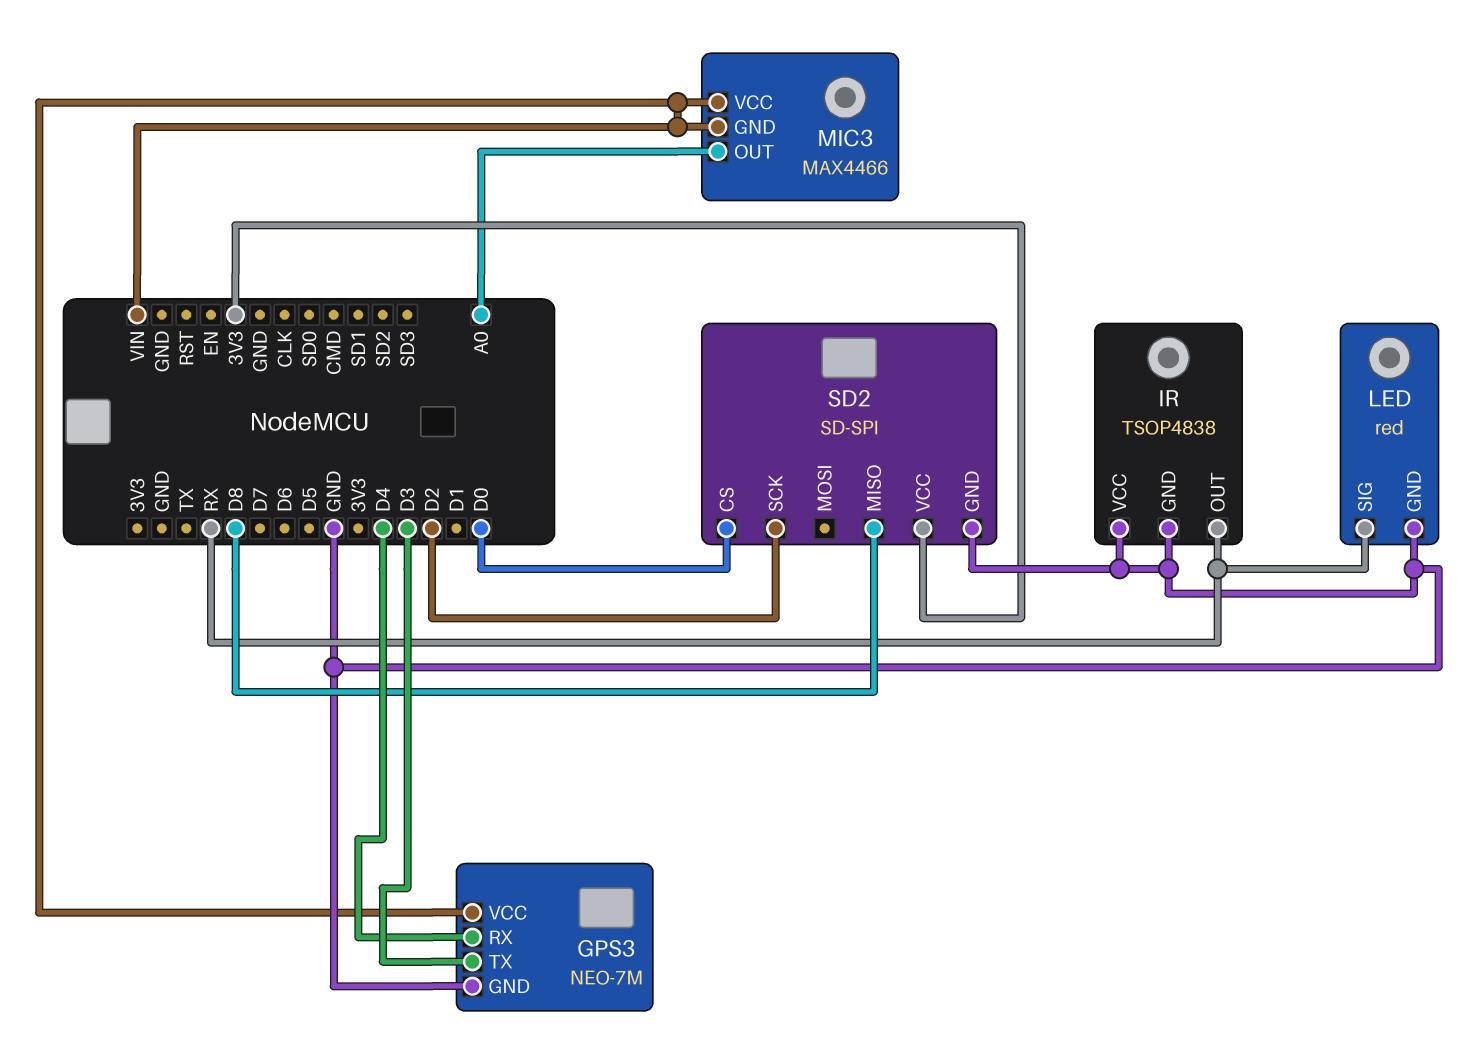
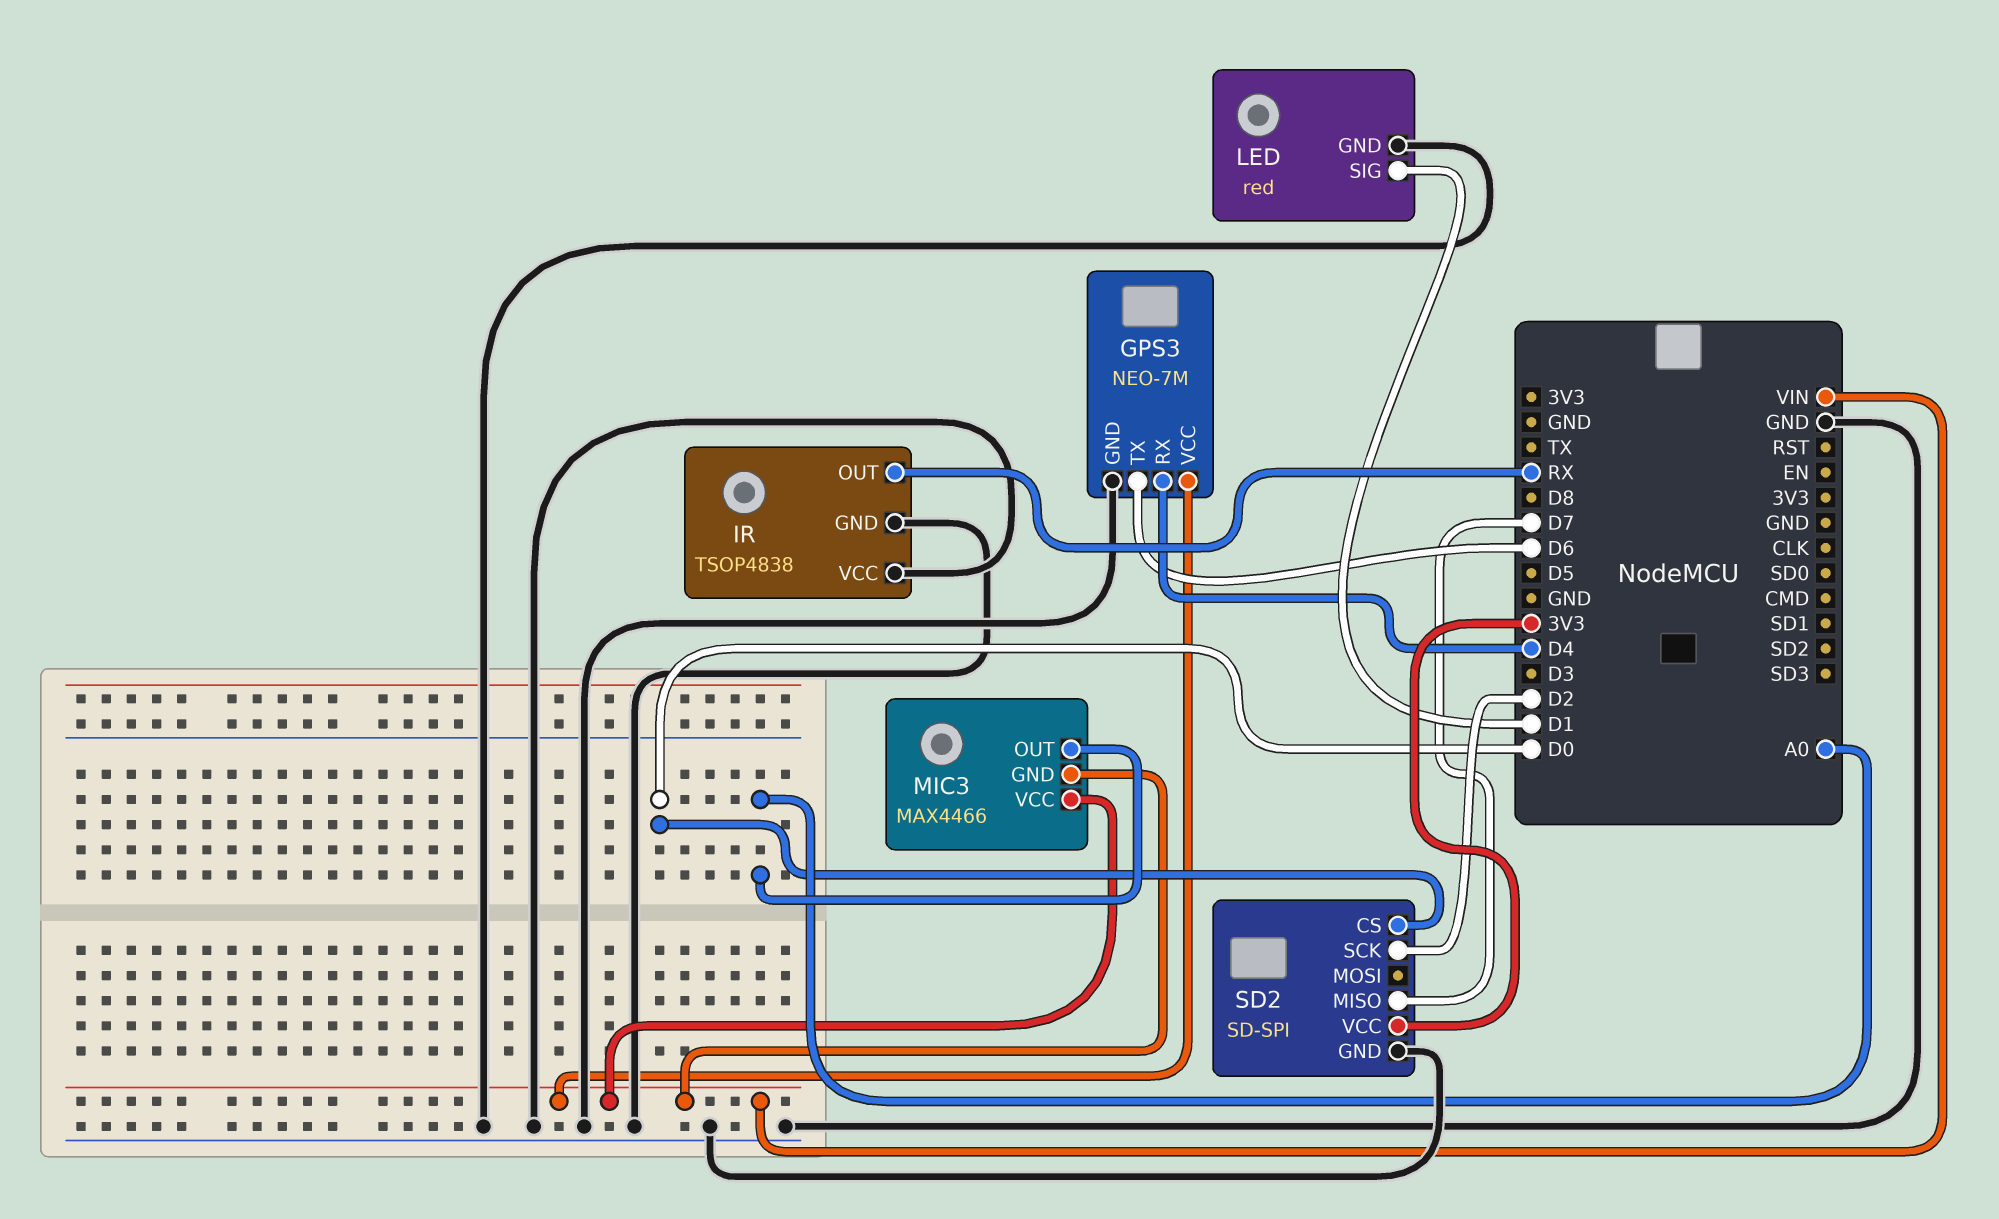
GPS3 pin TX: D3 -> D6
LED pin SIG: RX -> D1
SD2 pin MISO: D8 -> D7

